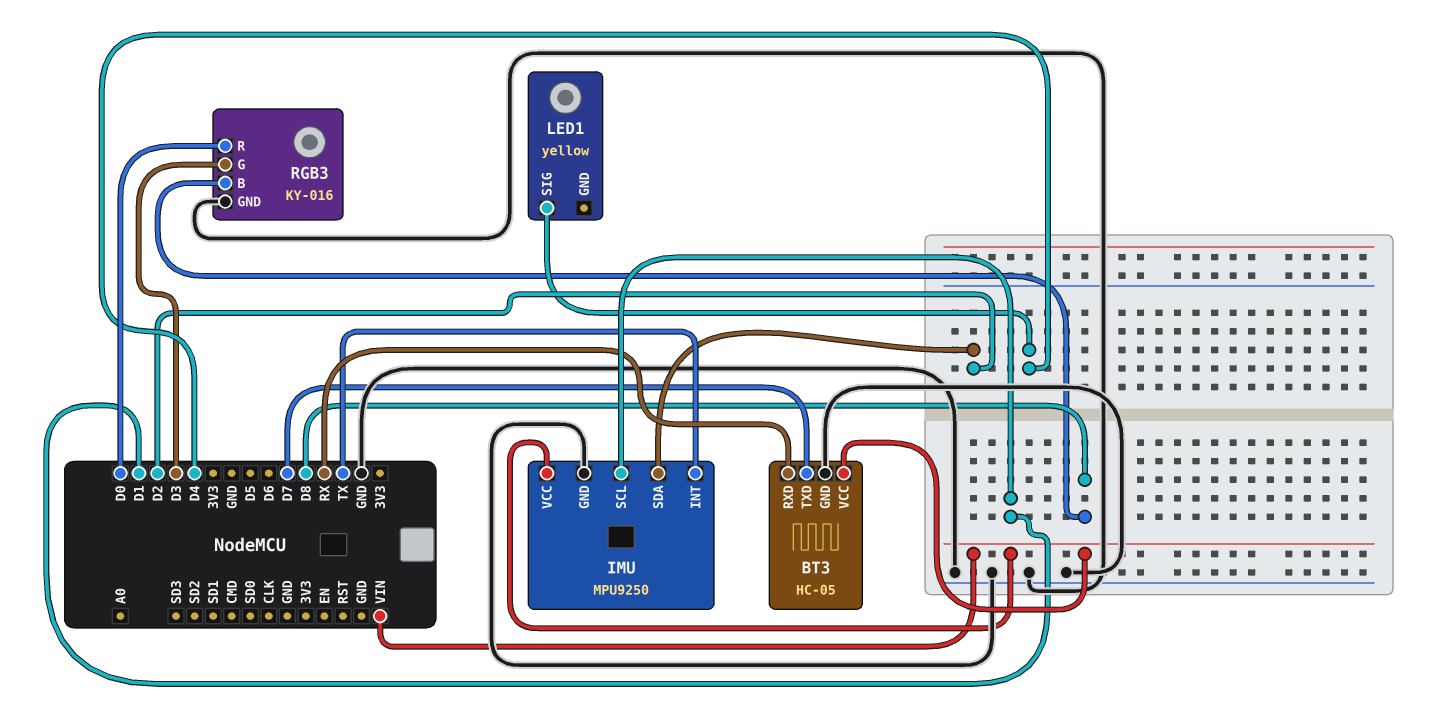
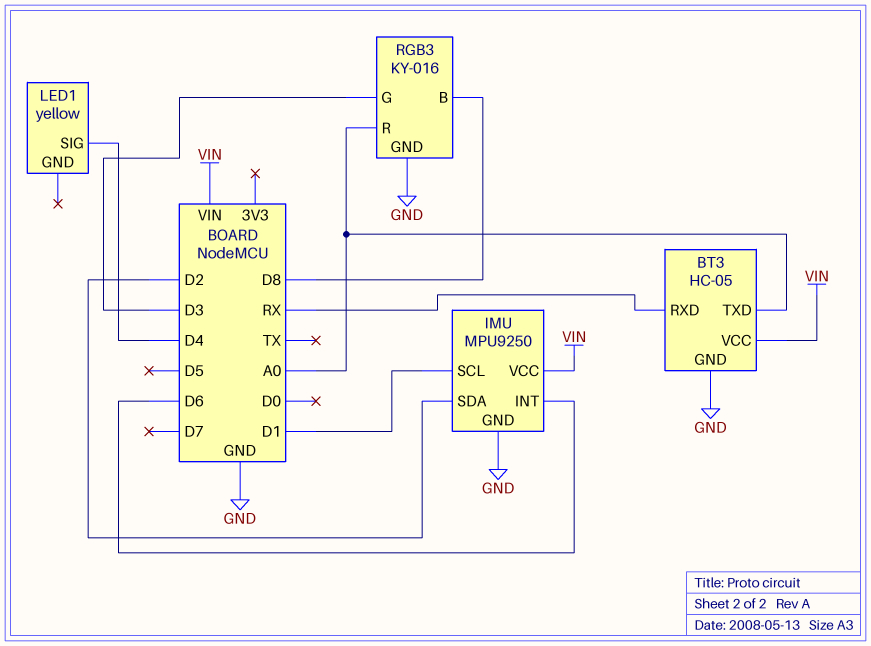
BT3 pin TXD: D7 -> A0
IMU pin INT: TX -> D6
RGB3 pin R: D0 -> A0

